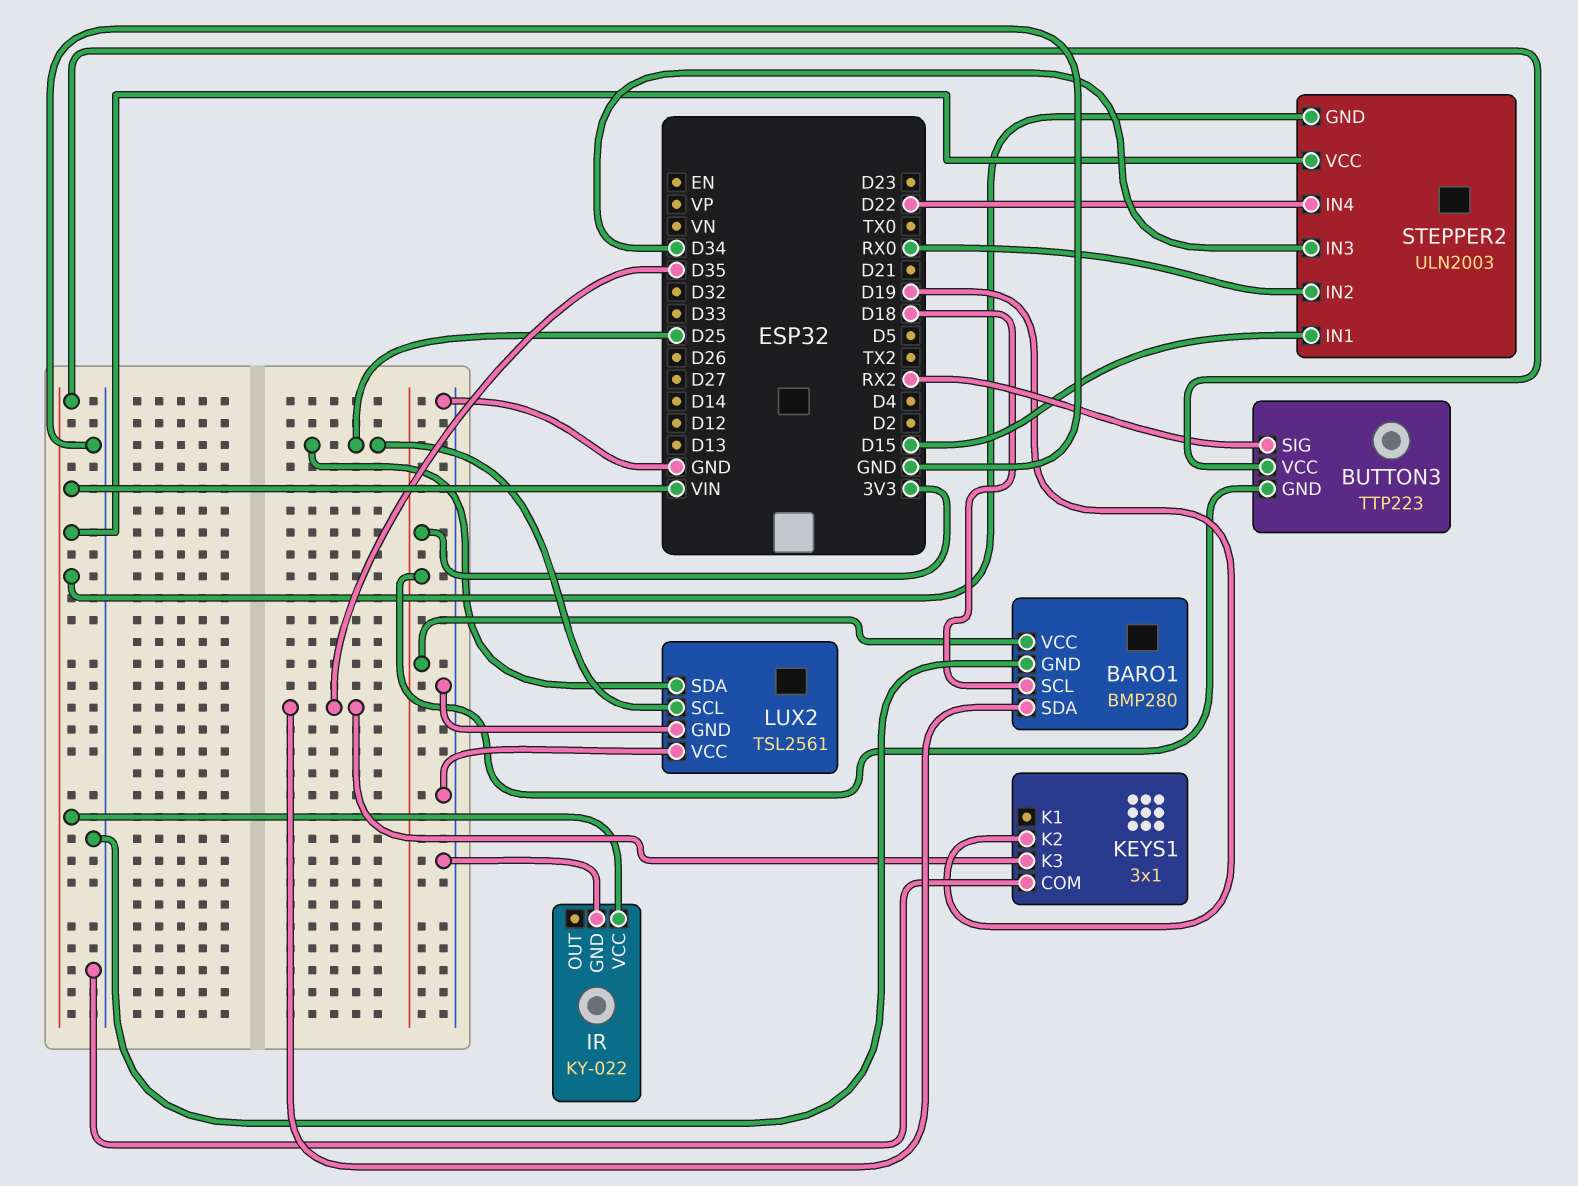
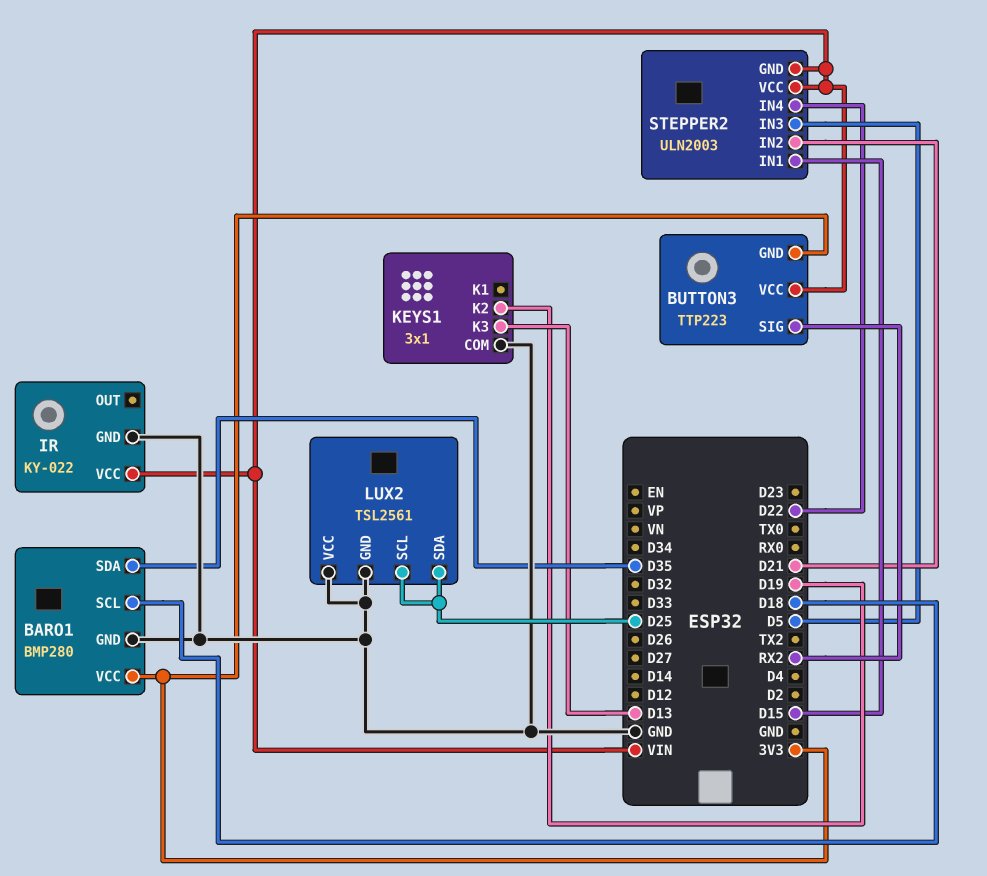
KEYS1 pin K3: D35 -> D13
STEPPER2 pin IN2: RX0 -> D21
STEPPER2 pin IN3: D34 -> D5

